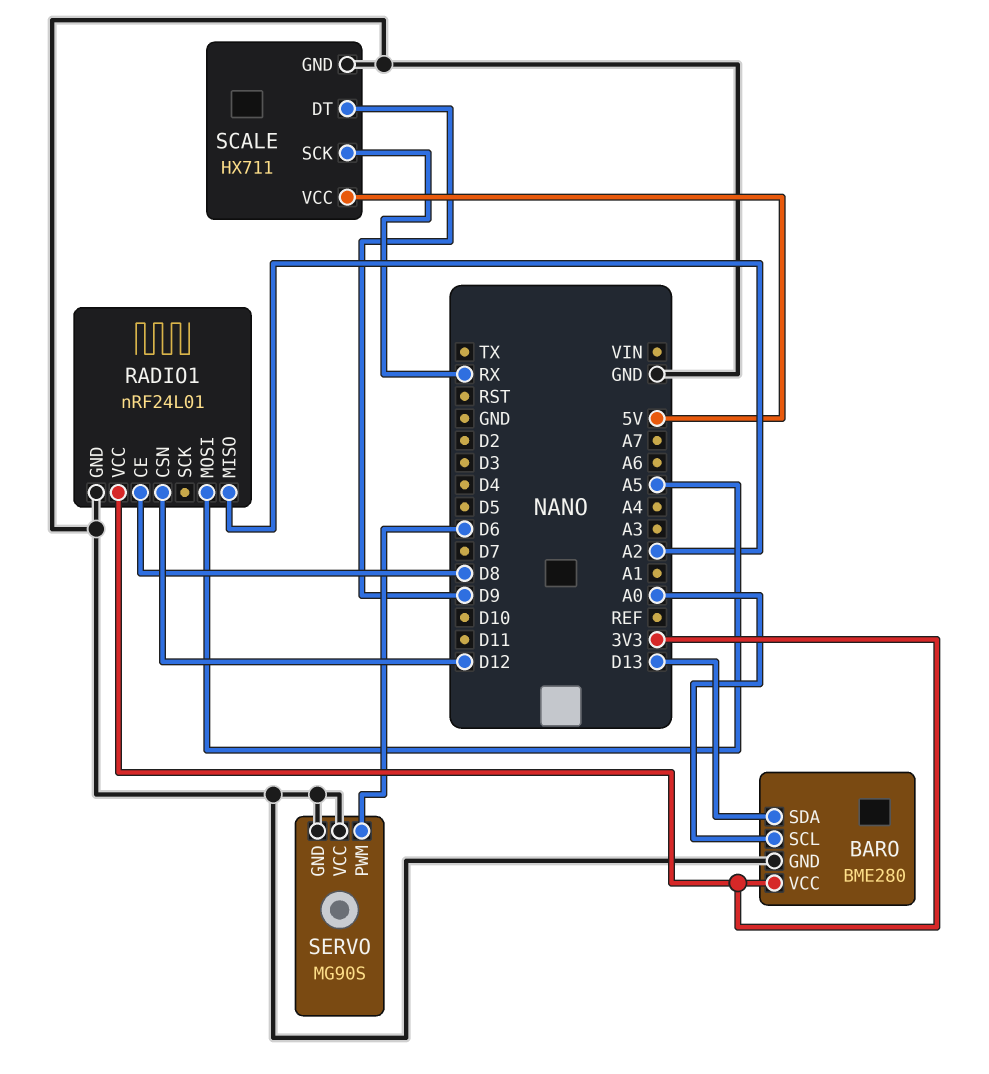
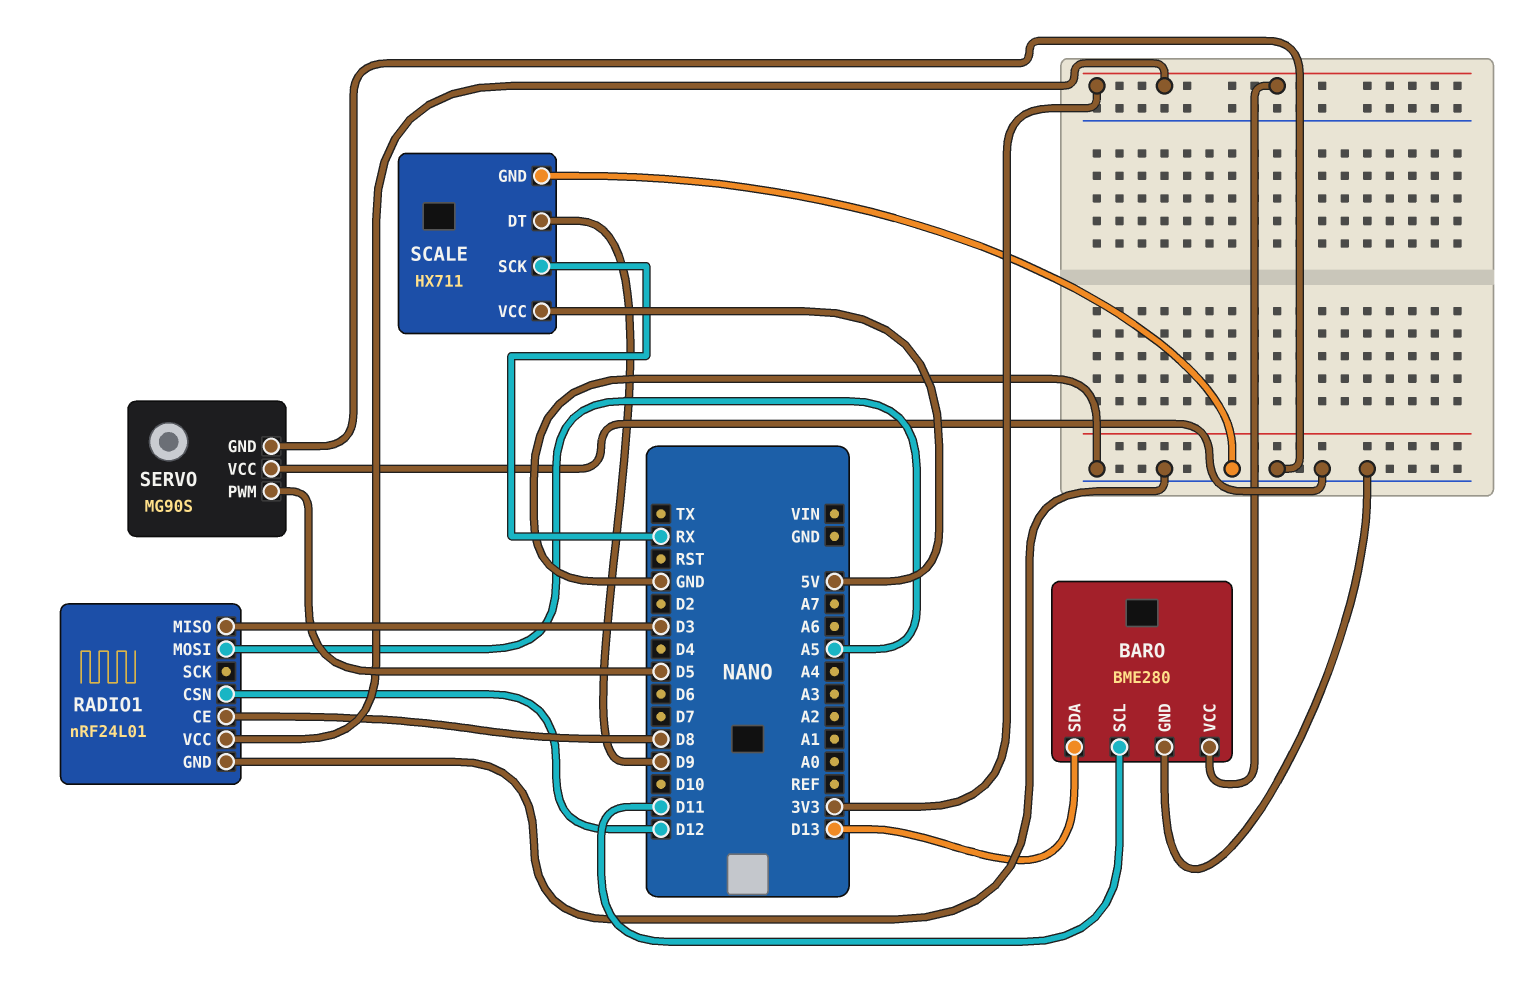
BARO pin SCL: A0 -> D11
RADIO1 pin MISO: A2 -> D3
SERVO pin PWM: D6 -> D5

